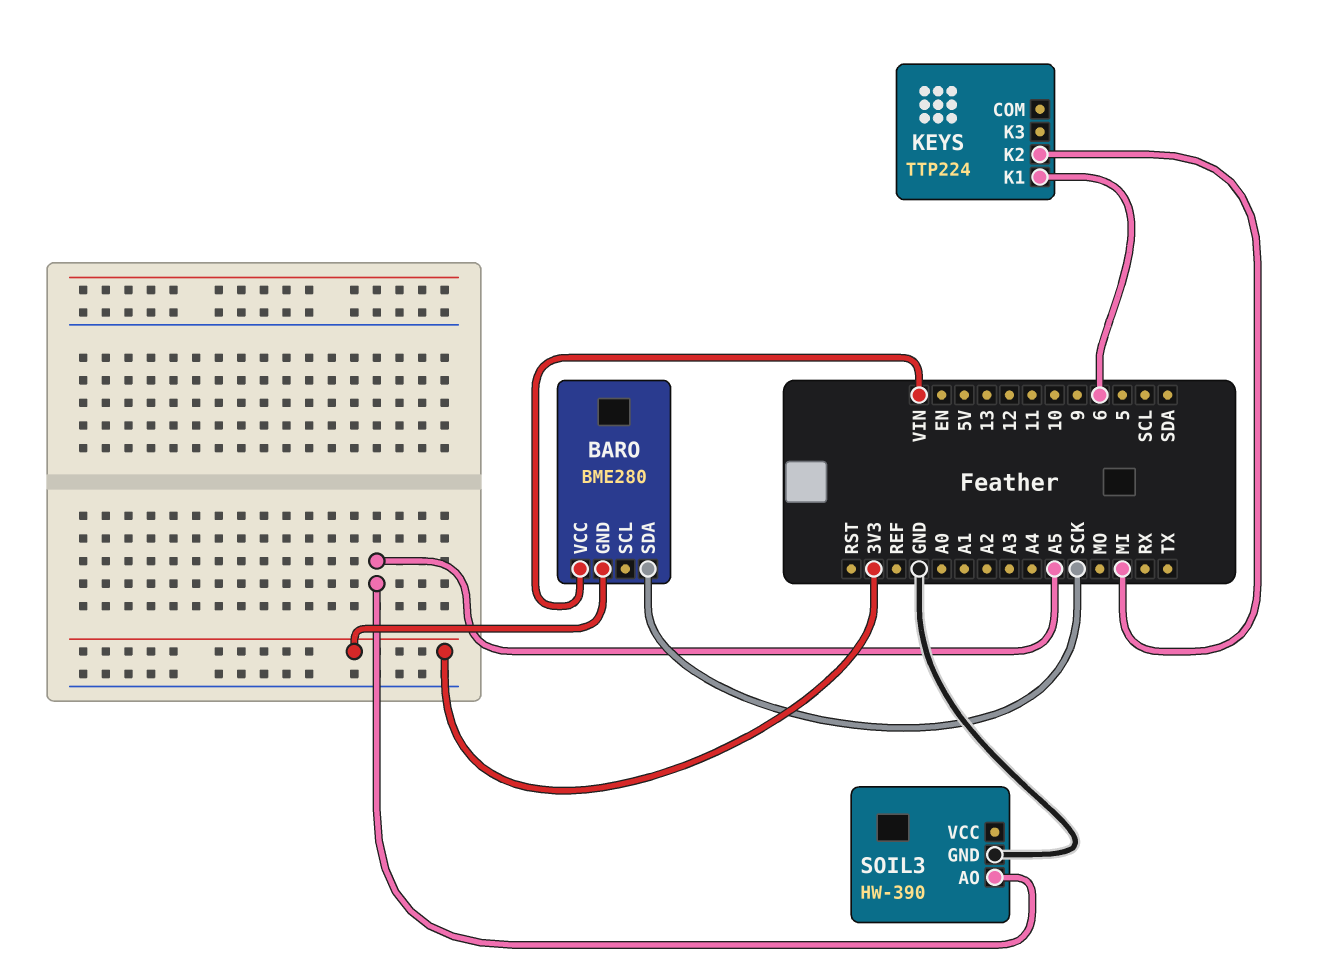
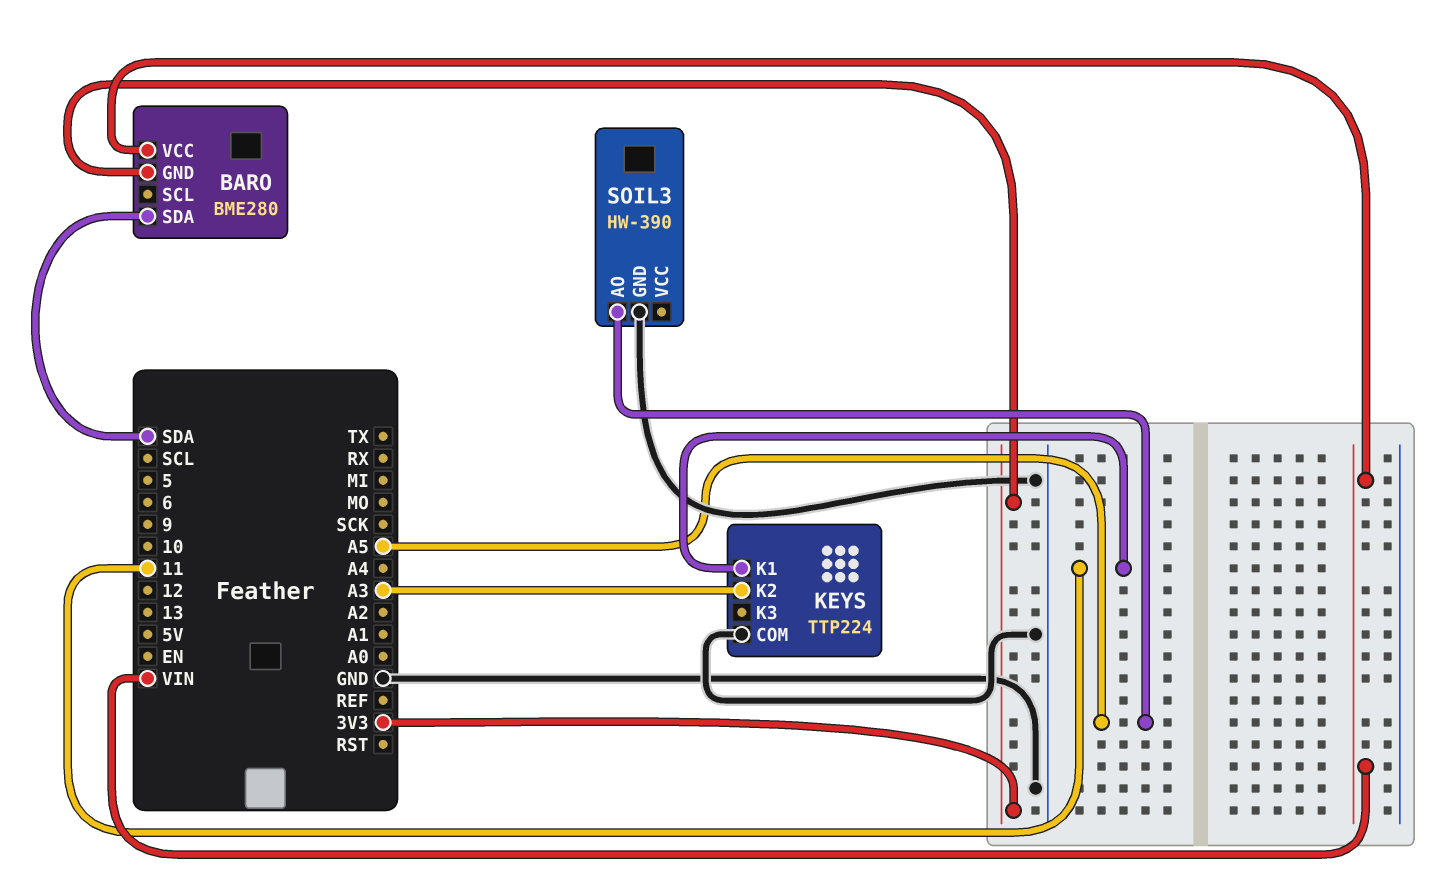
BARO pin SDA: SCK -> SDA
KEYS pin COM: none -> GND
KEYS pin K1: 6 -> 11
KEYS pin K2: MI -> A3

